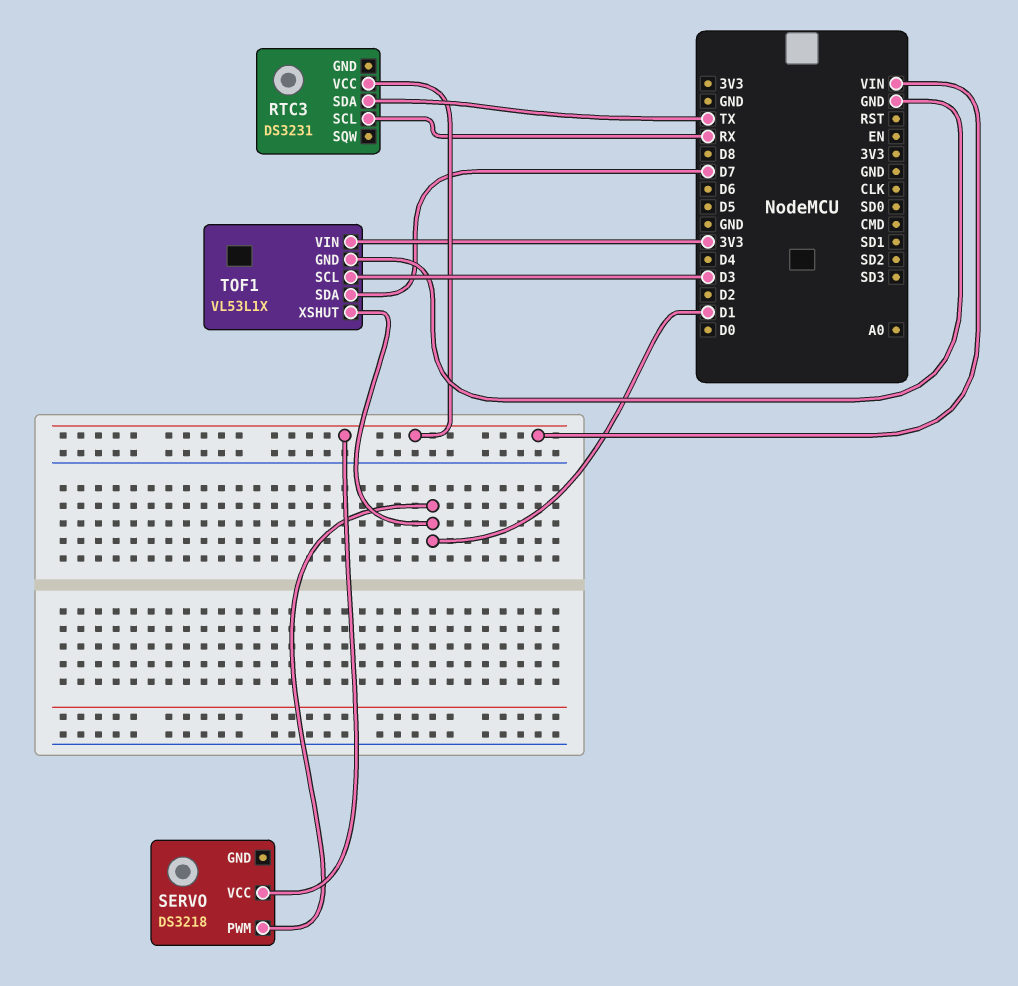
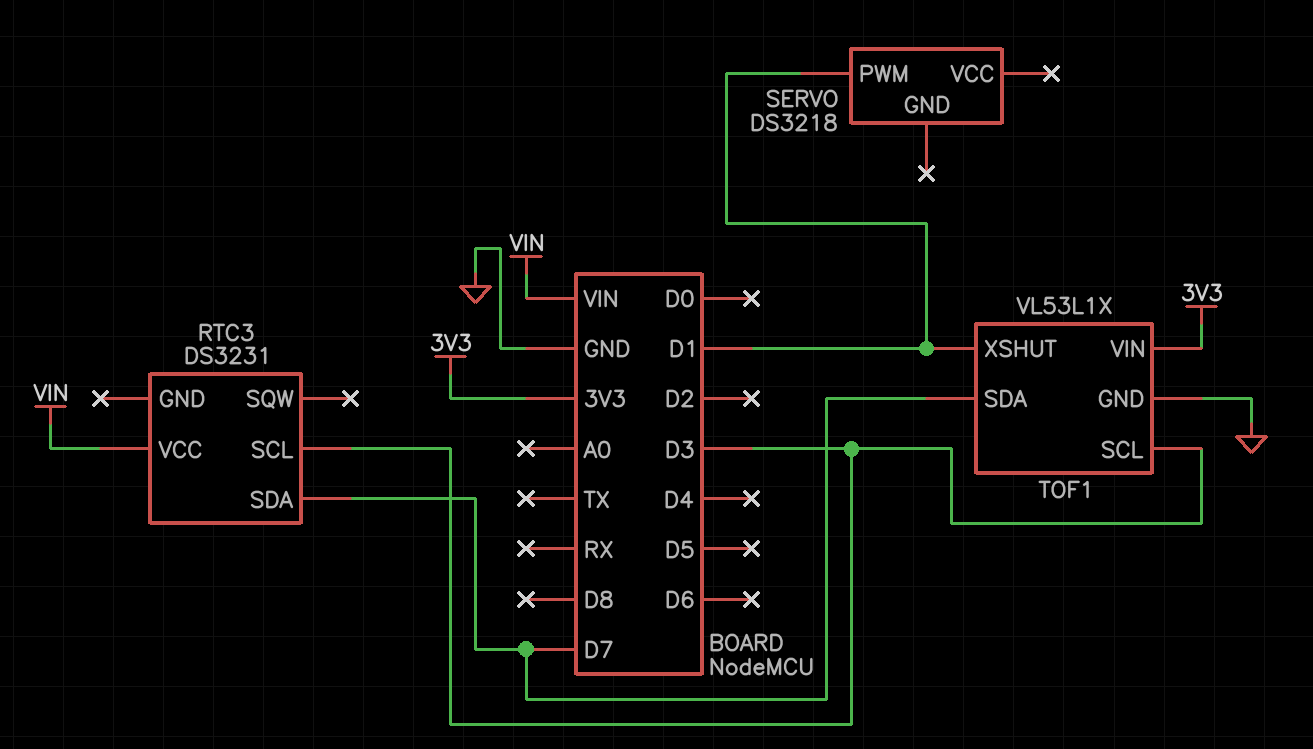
RTC3 pin SCL: RX -> D3
RTC3 pin SDA: TX -> D7
SERVO pin VCC: VIN -> none

